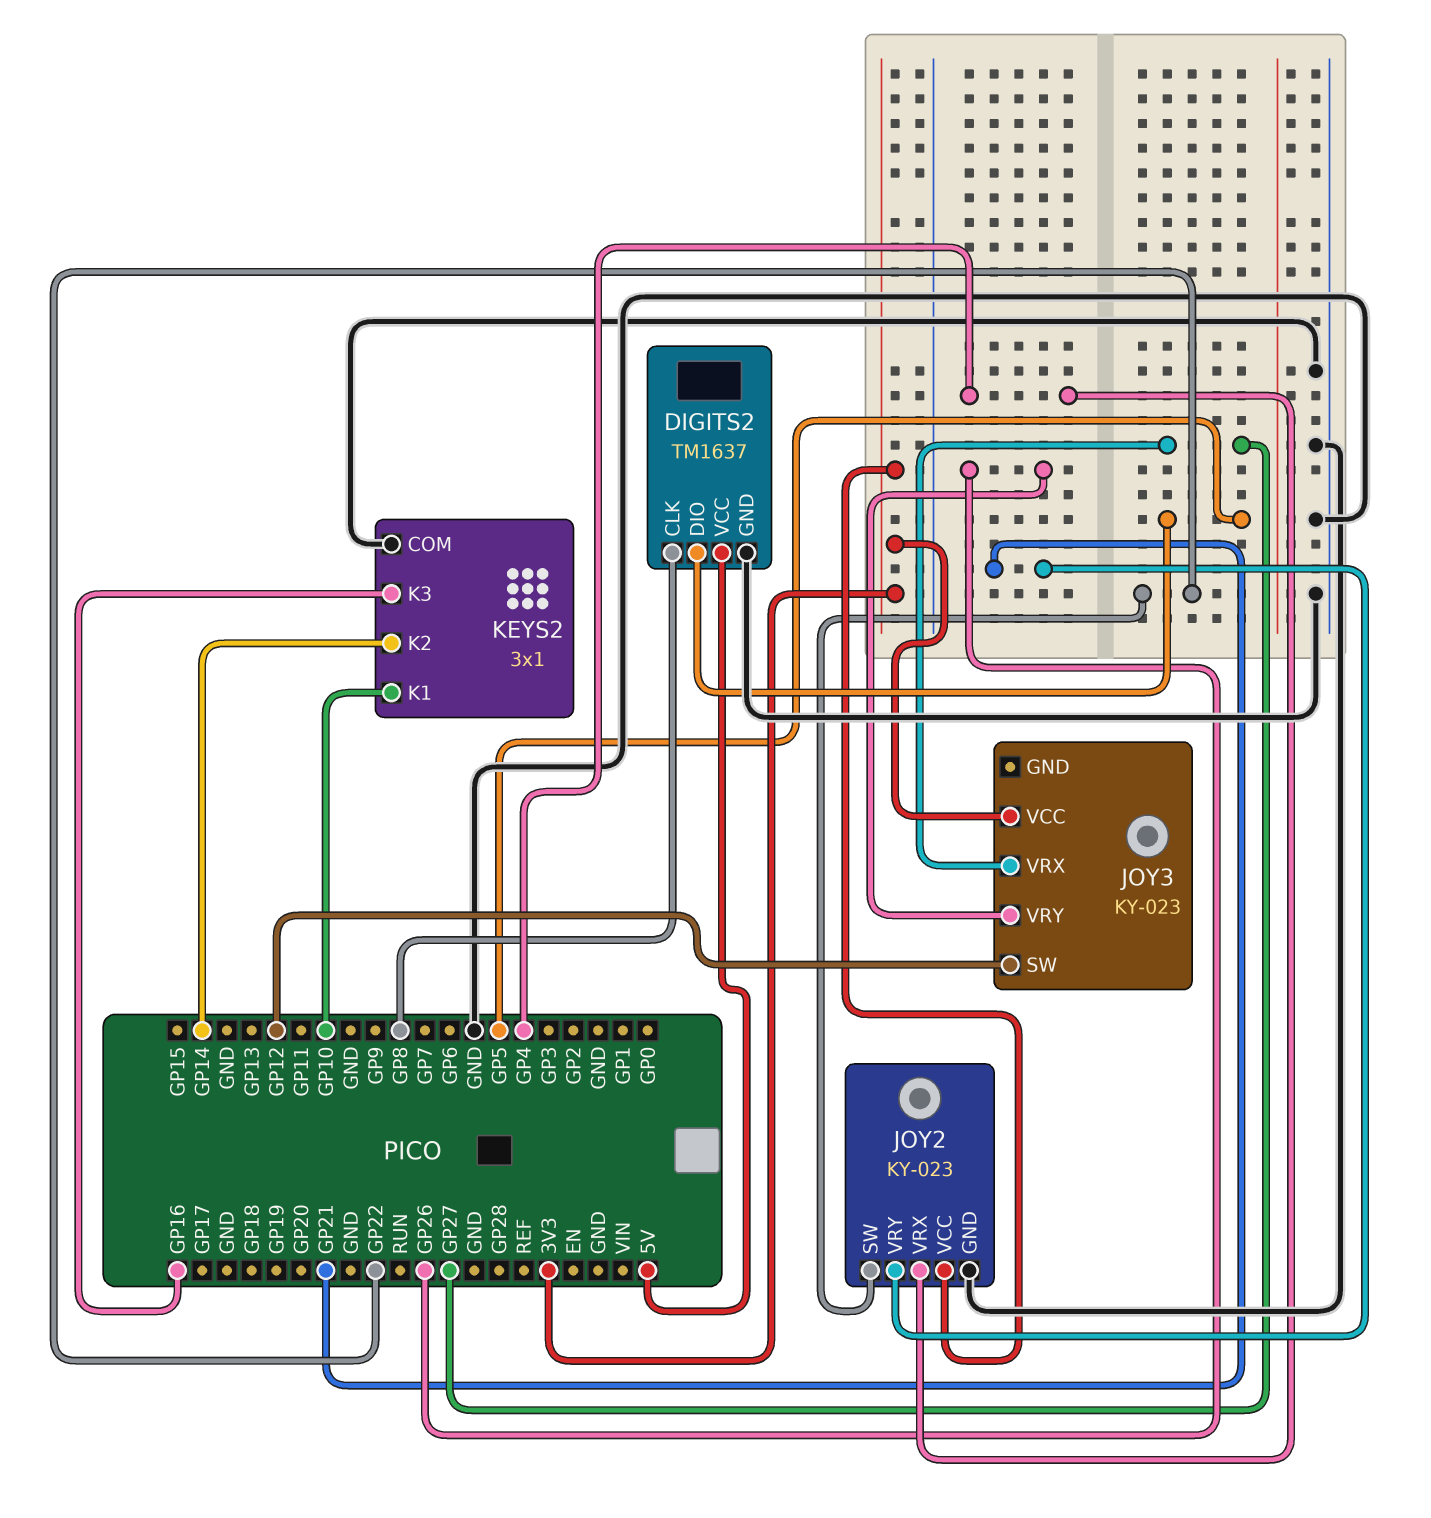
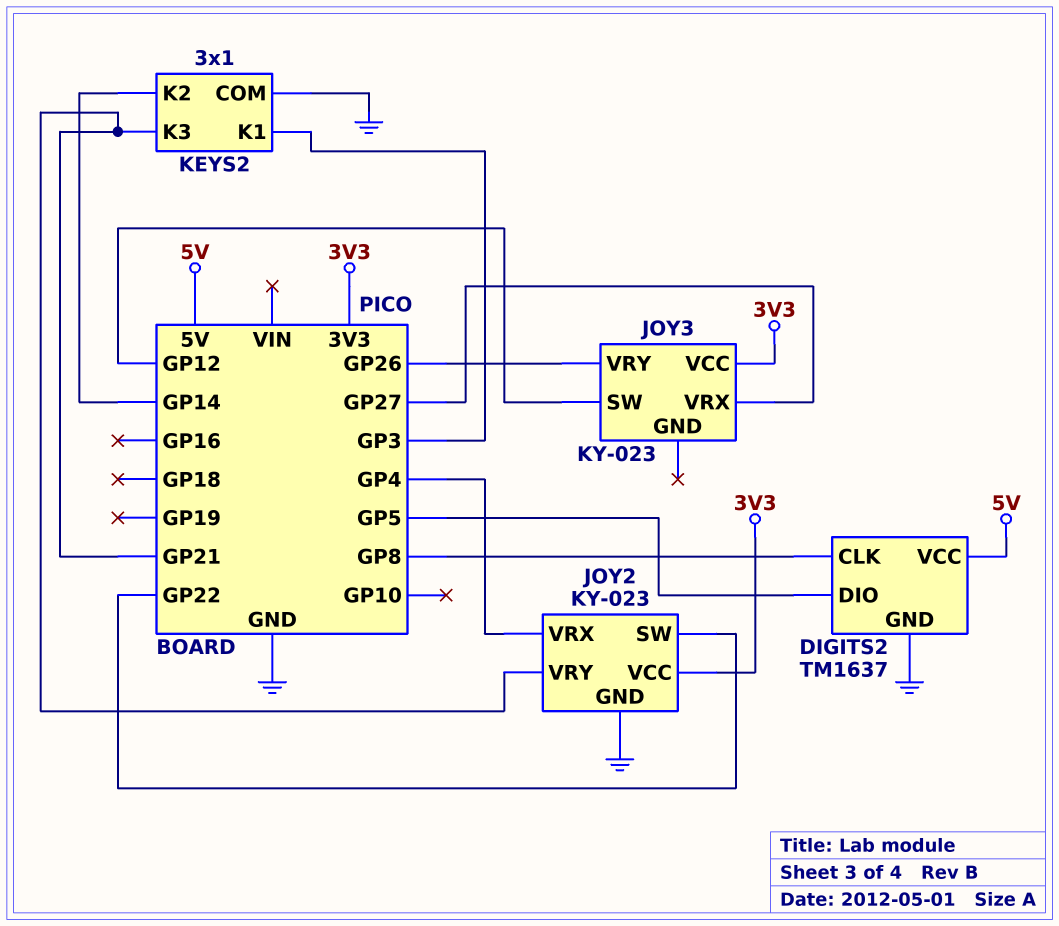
KEYS2 pin K1: GP10 -> GP3
KEYS2 pin K3: GP16 -> GP21

